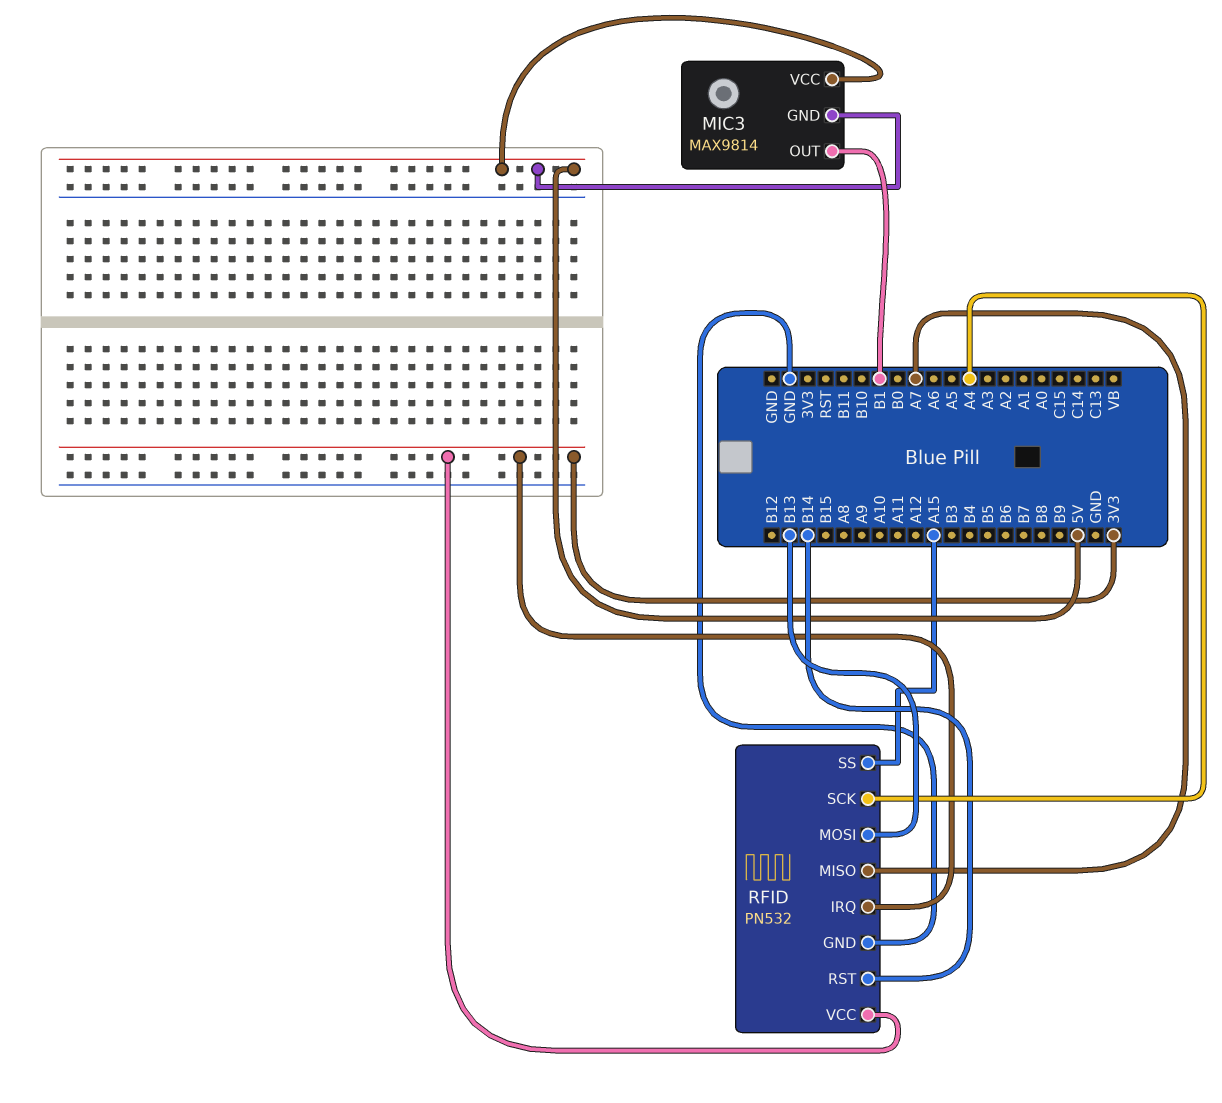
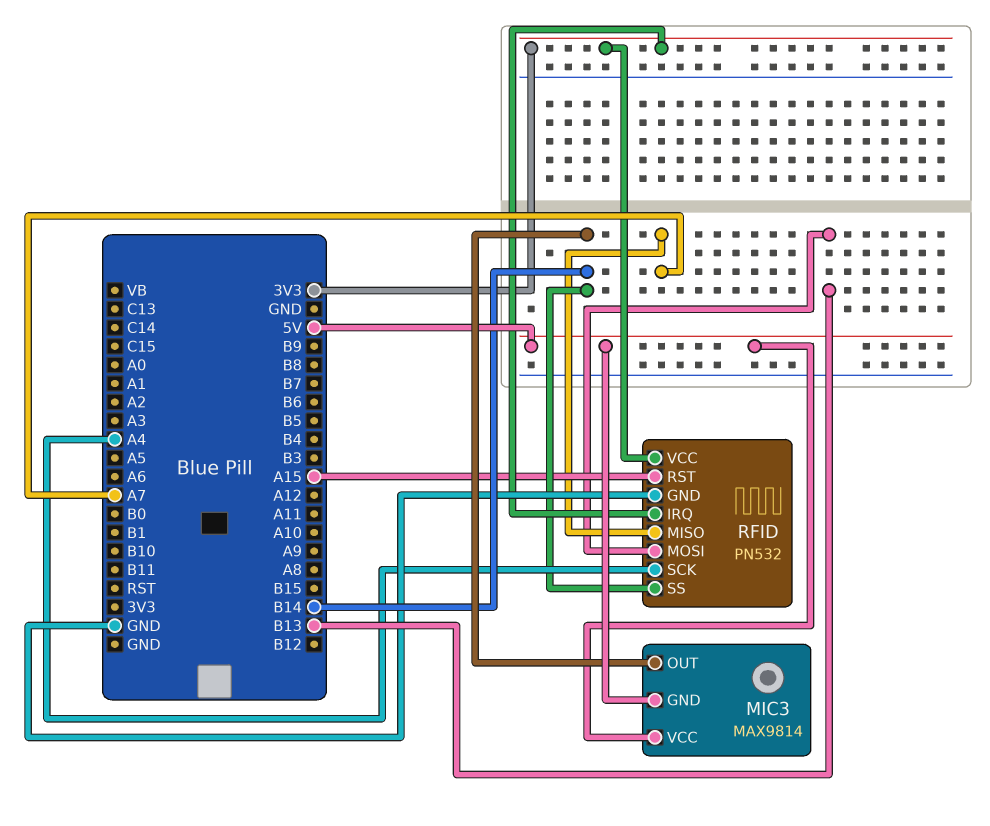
MIC3 pin OUT: B1 -> B14
RFID pin RST: B14 -> A15
RFID pin SS: A15 -> B14

